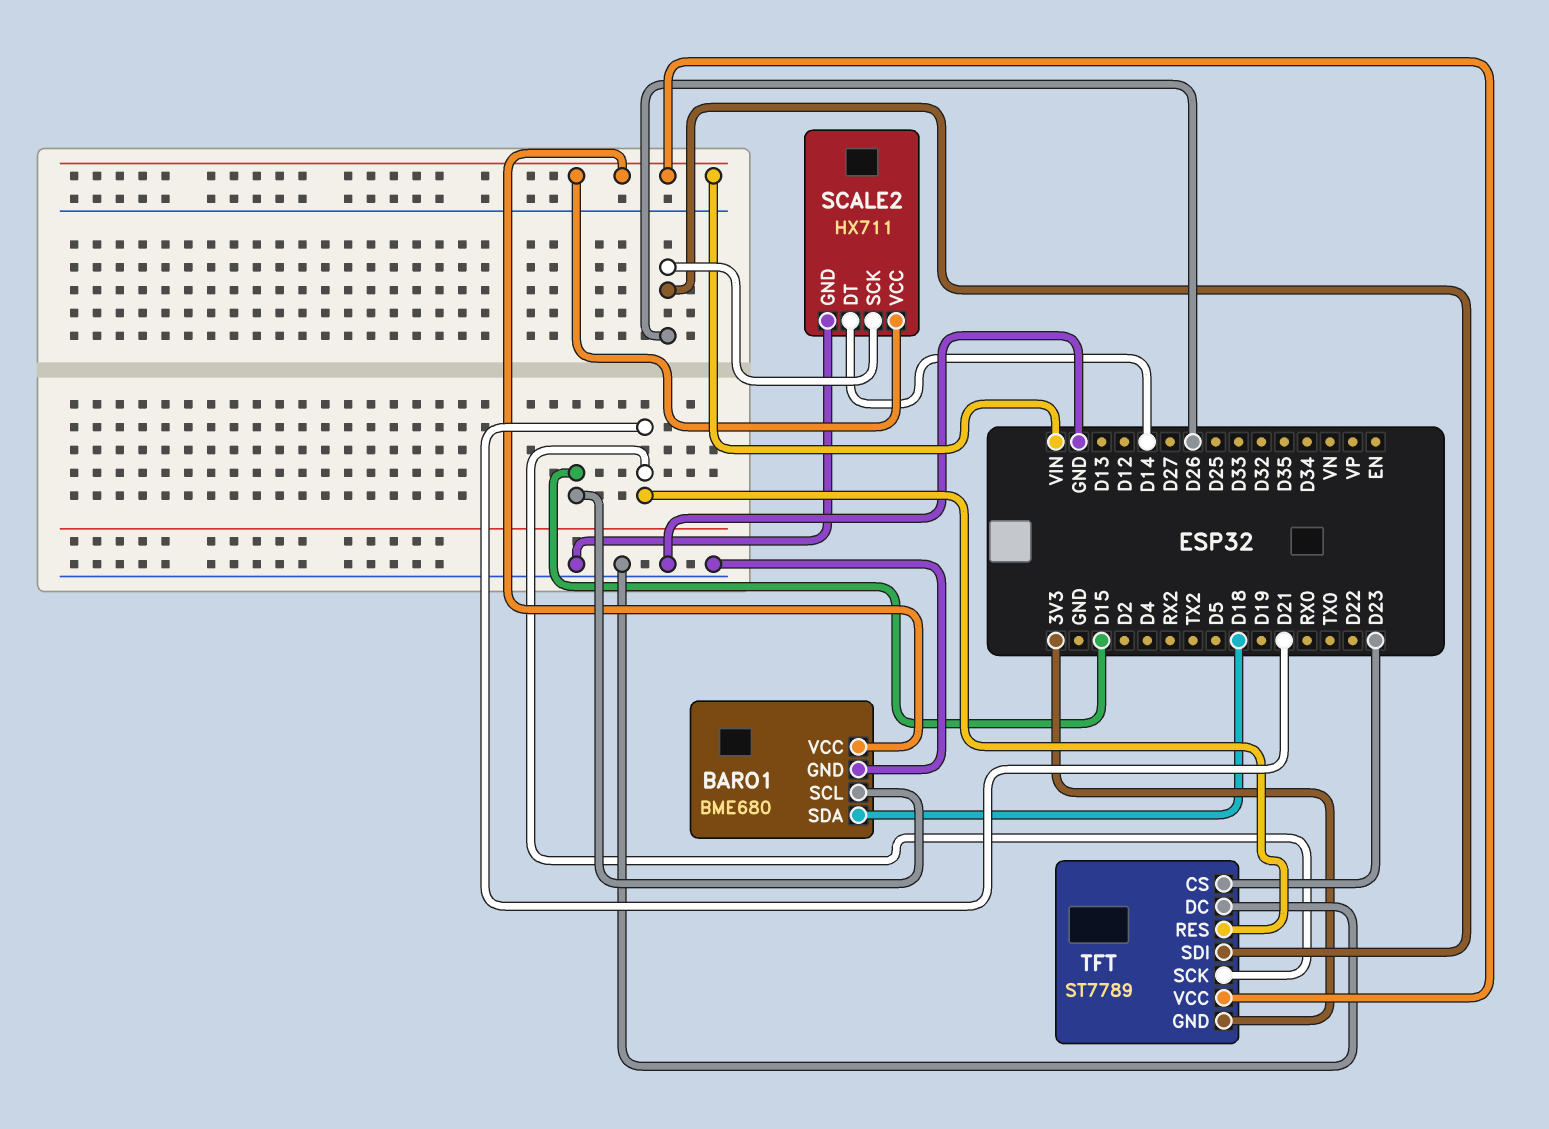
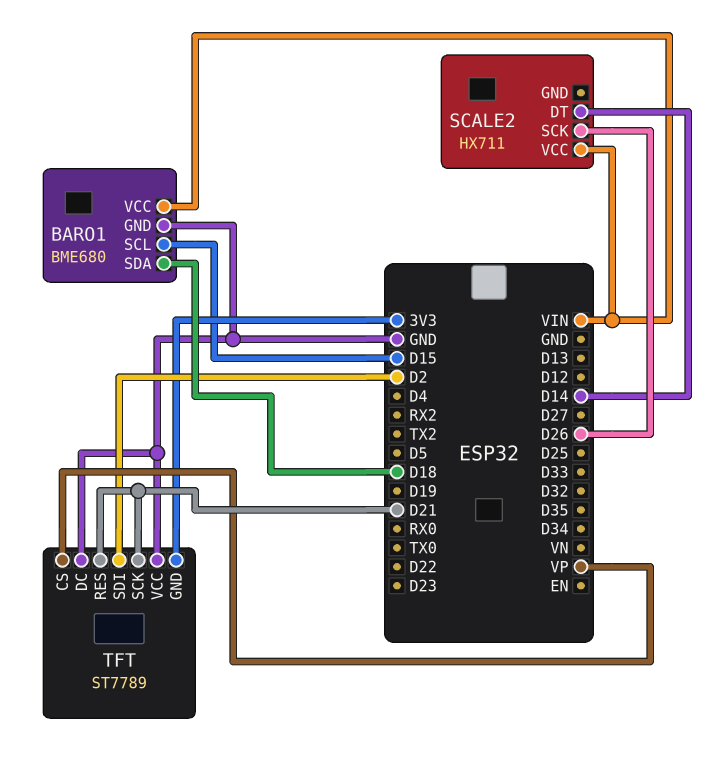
SCALE2 pin GND: GND -> none
TFT pin CS: D23 -> VP
TFT pin SDI: D26 -> D2
TFT pin VCC: VIN -> GND

